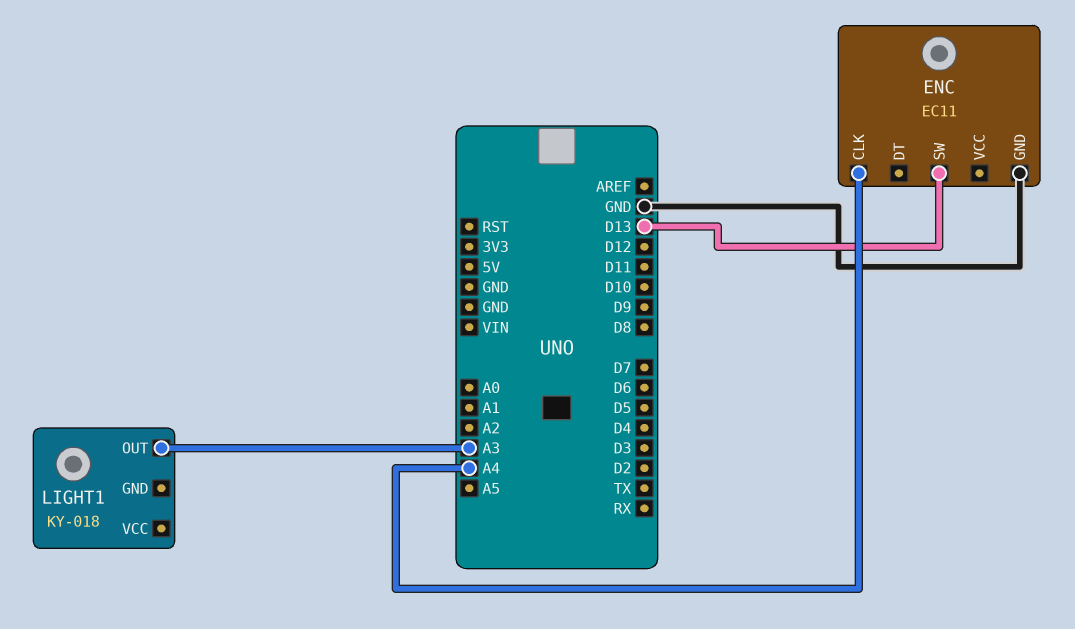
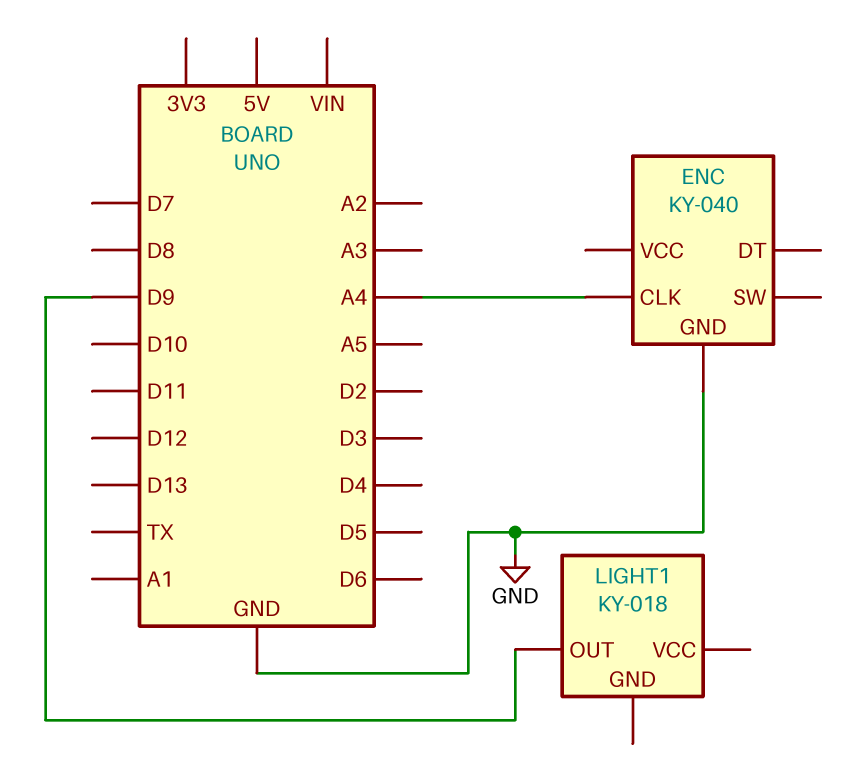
ENC: EC11 -> KY-040
ENC pin SW: D13 -> none
LIGHT1 pin OUT: A3 -> D9

